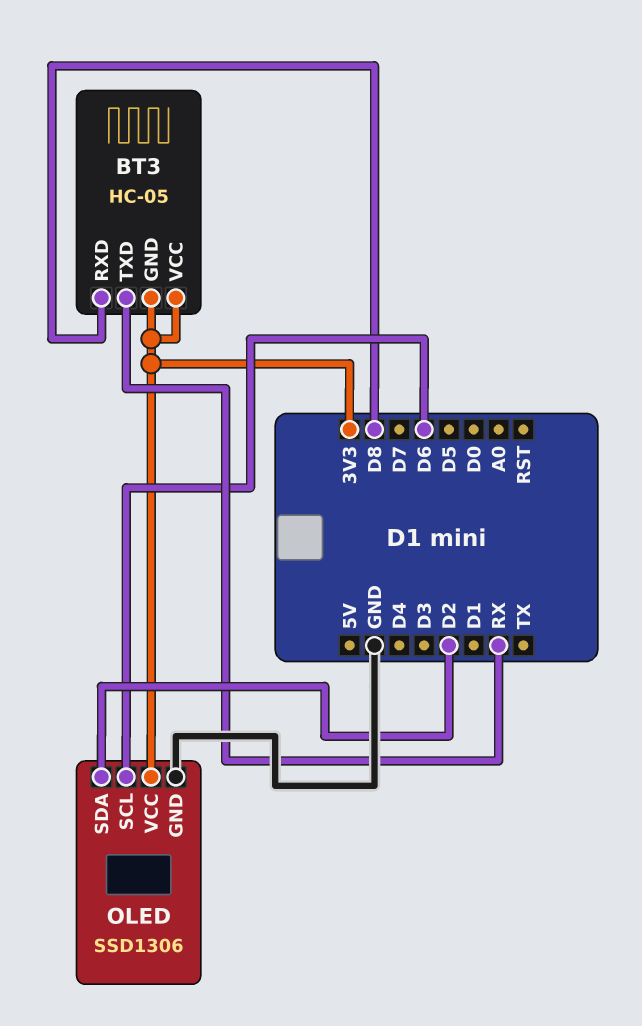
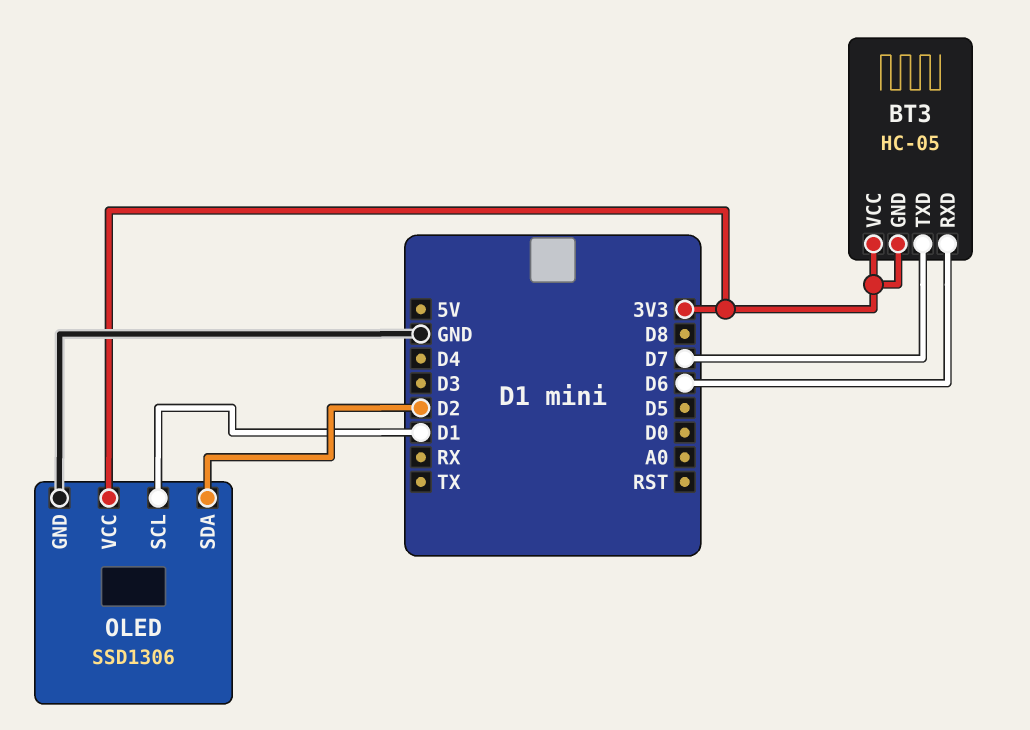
BT3 pin RXD: D8 -> D6
BT3 pin TXD: RX -> D7
OLED pin SCL: D6 -> D1

